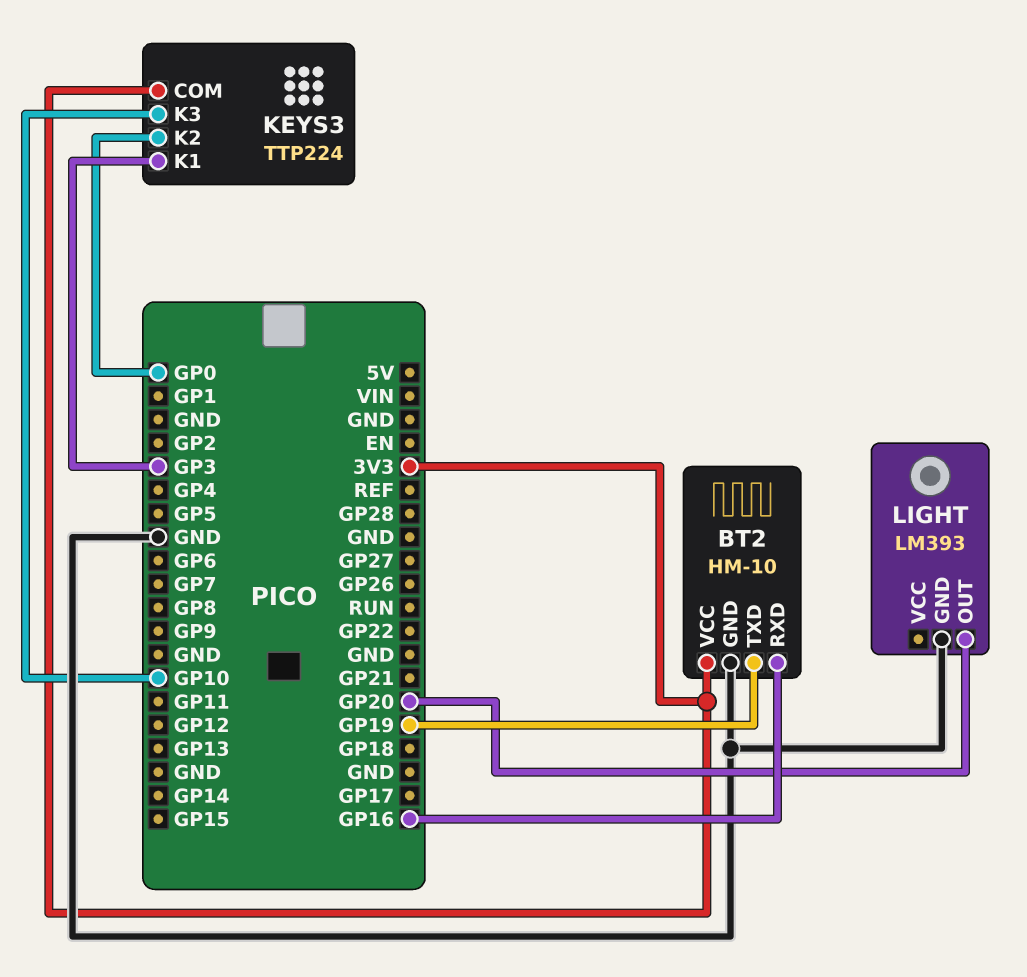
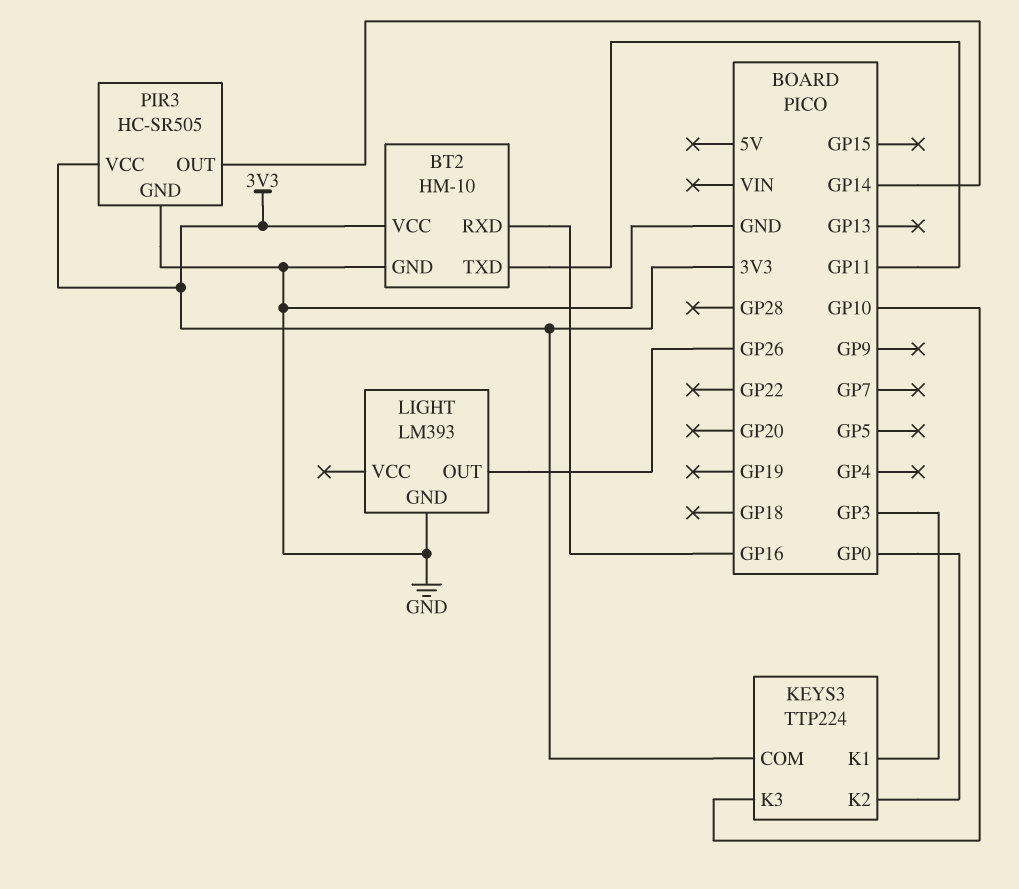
BT2 pin TXD: GP19 -> GP11
LIGHT pin OUT: GP20 -> GP26
PIR3: none -> HC-SR505
PIR3 pin GND: none -> GND
PIR3 pin OUT: none -> GP14
PIR3 pin VCC: none -> 3V3

